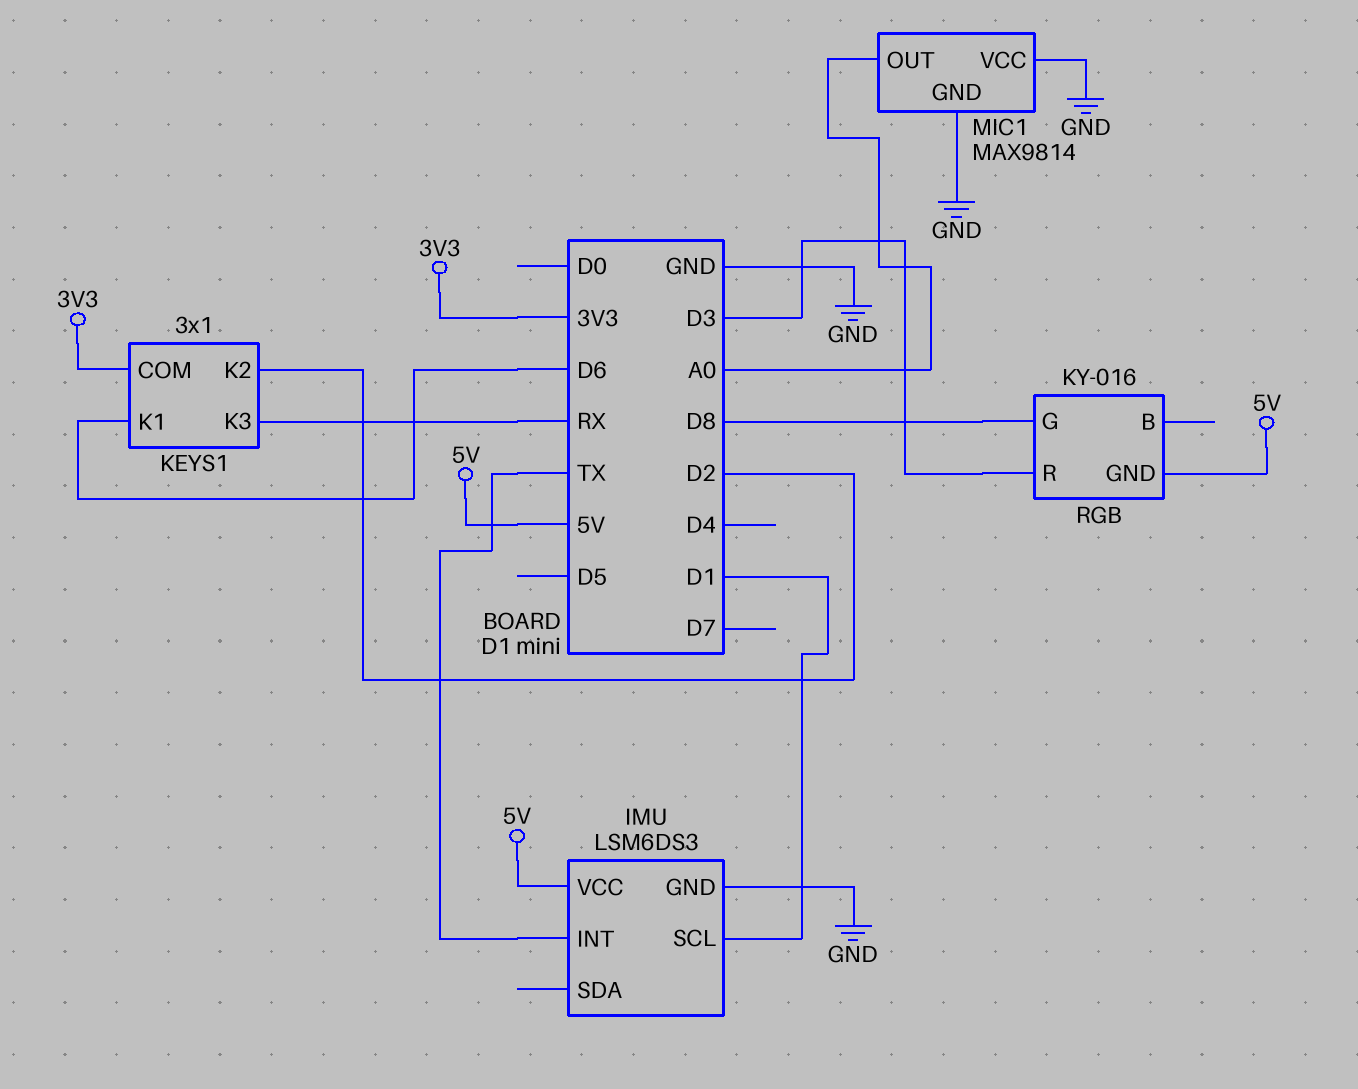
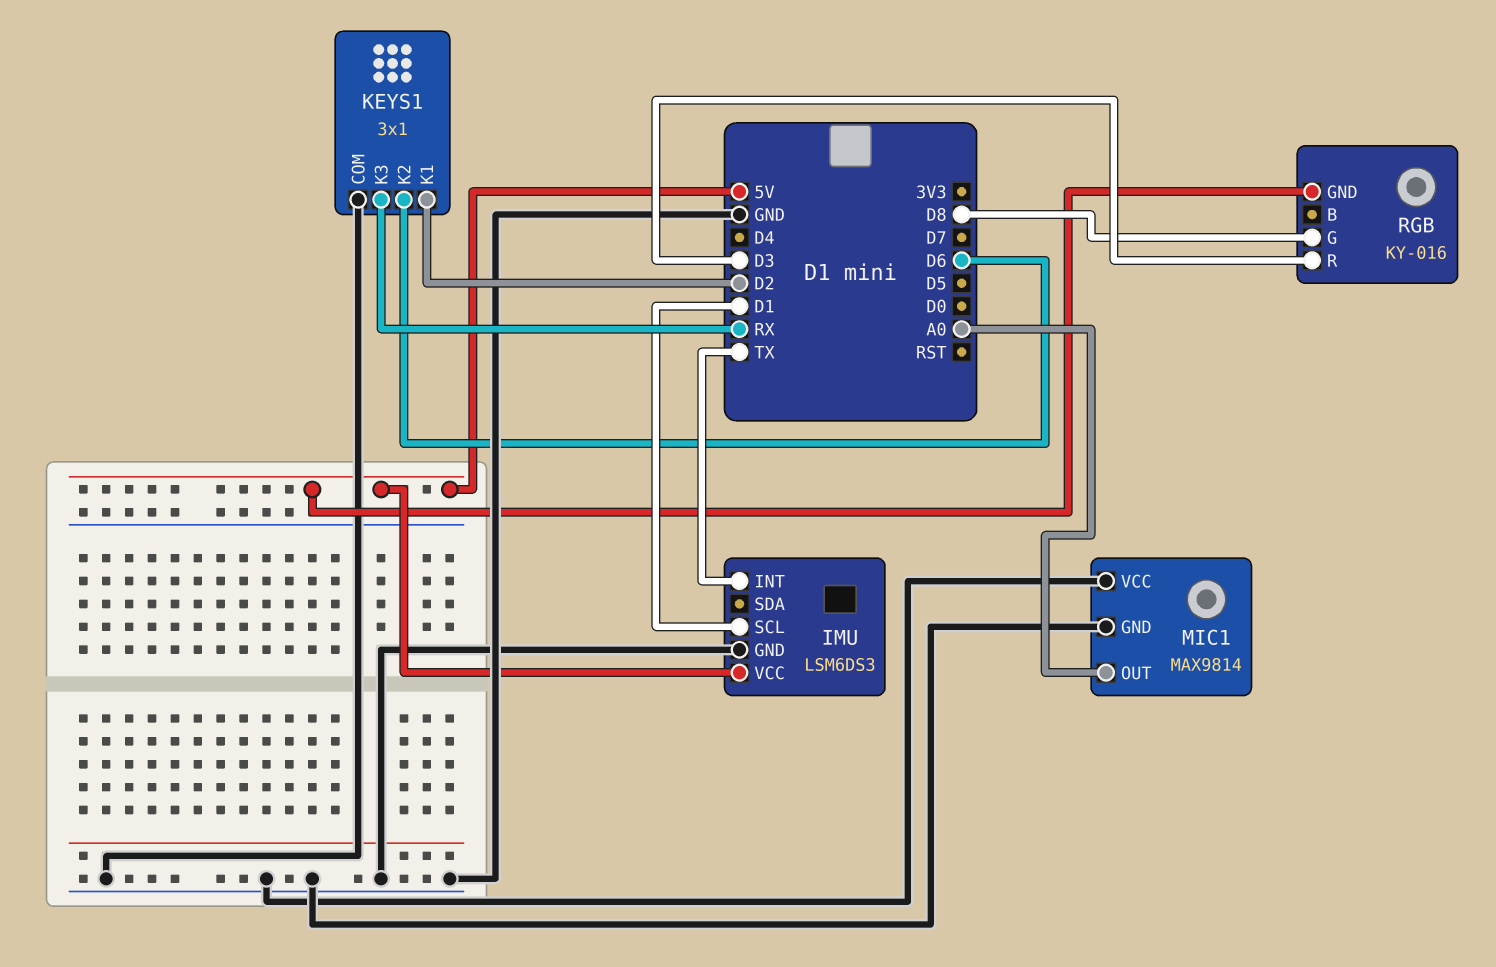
KEYS1 pin COM: 3V3 -> GND
KEYS1 pin K1: D6 -> D2
KEYS1 pin K2: D2 -> D6

